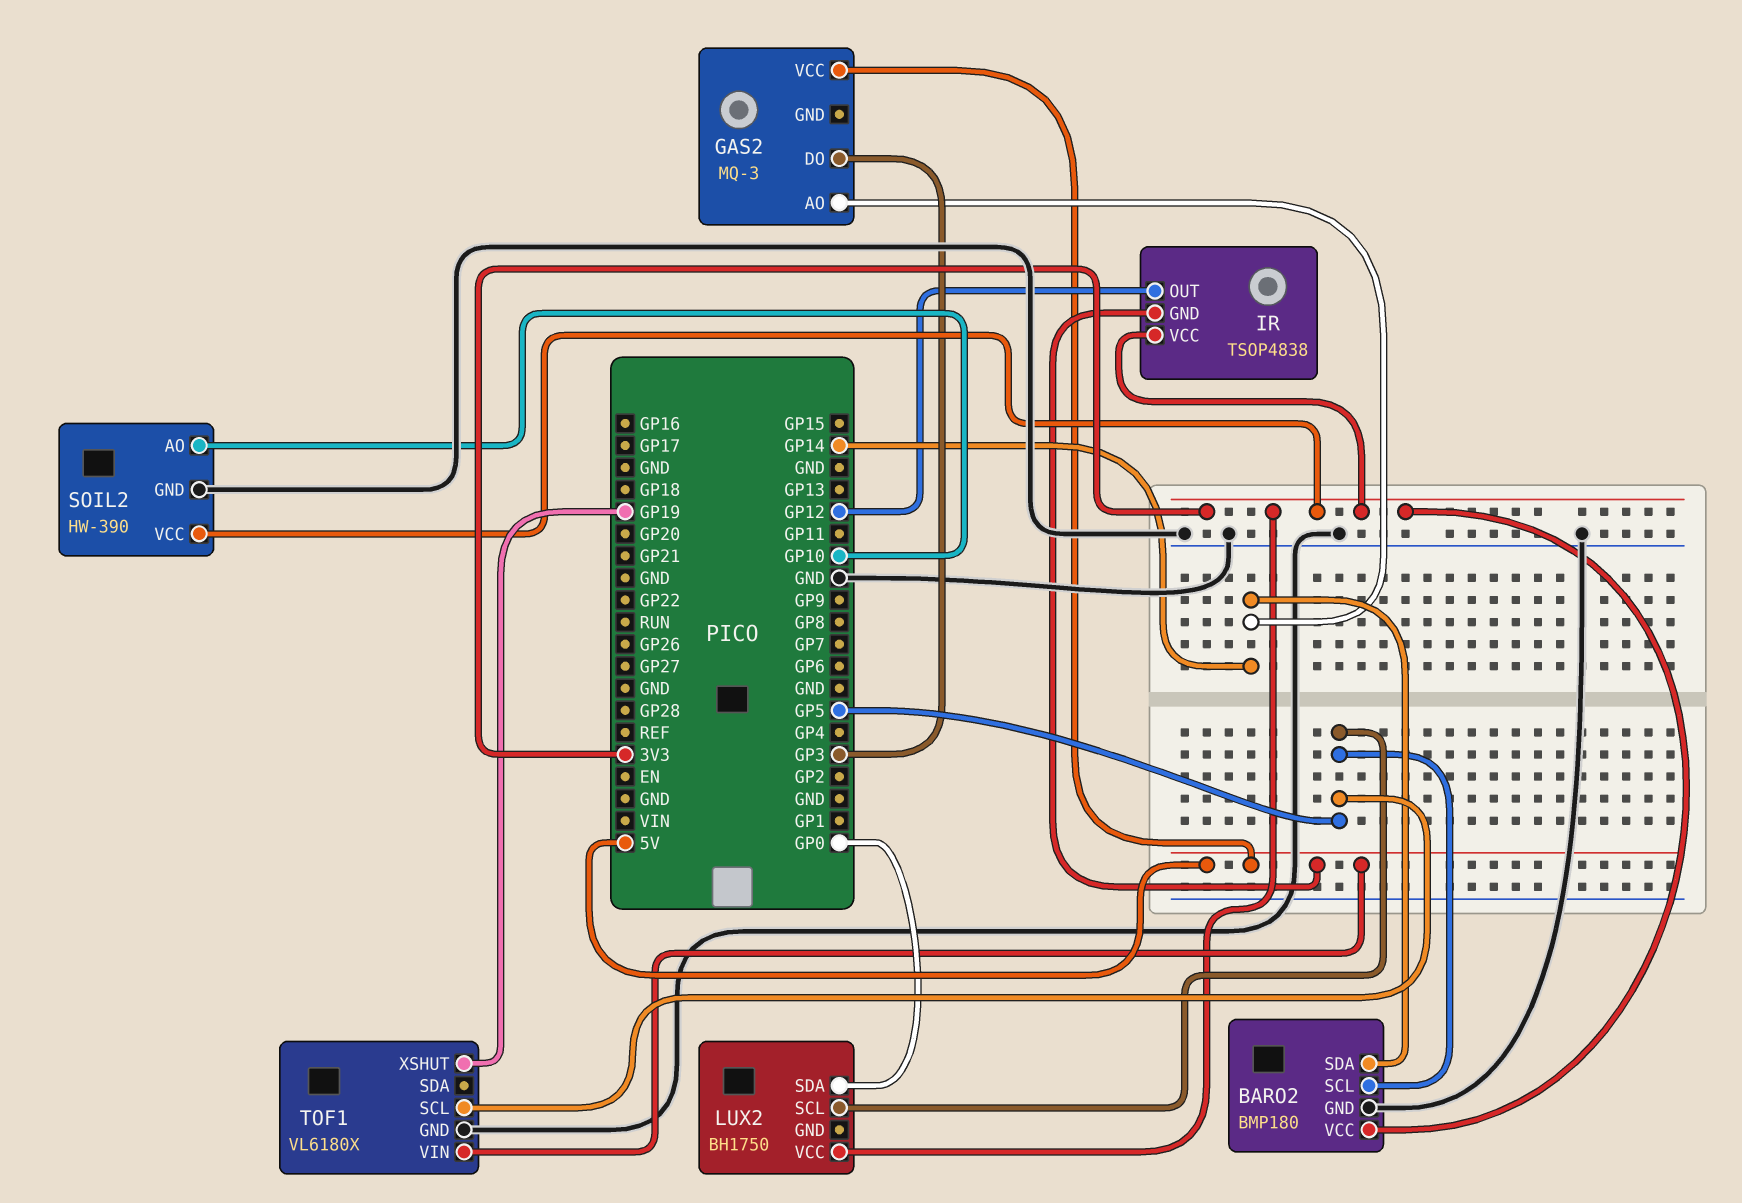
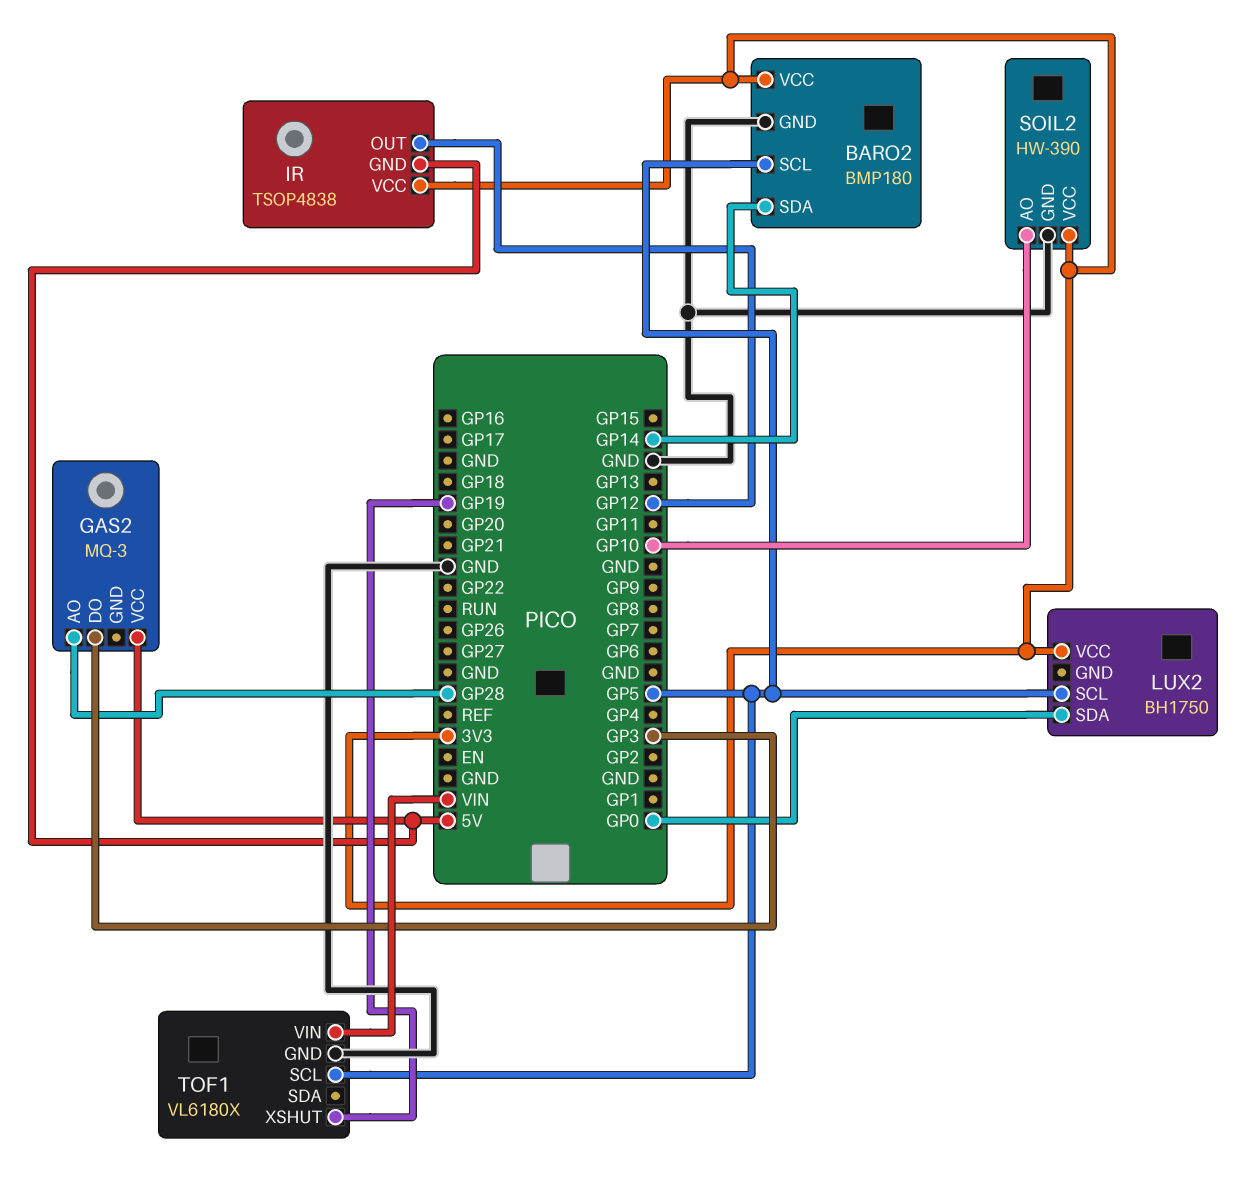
GAS2 pin AO: GP14 -> GP28
TOF1 pin VIN: 5V -> VIN

